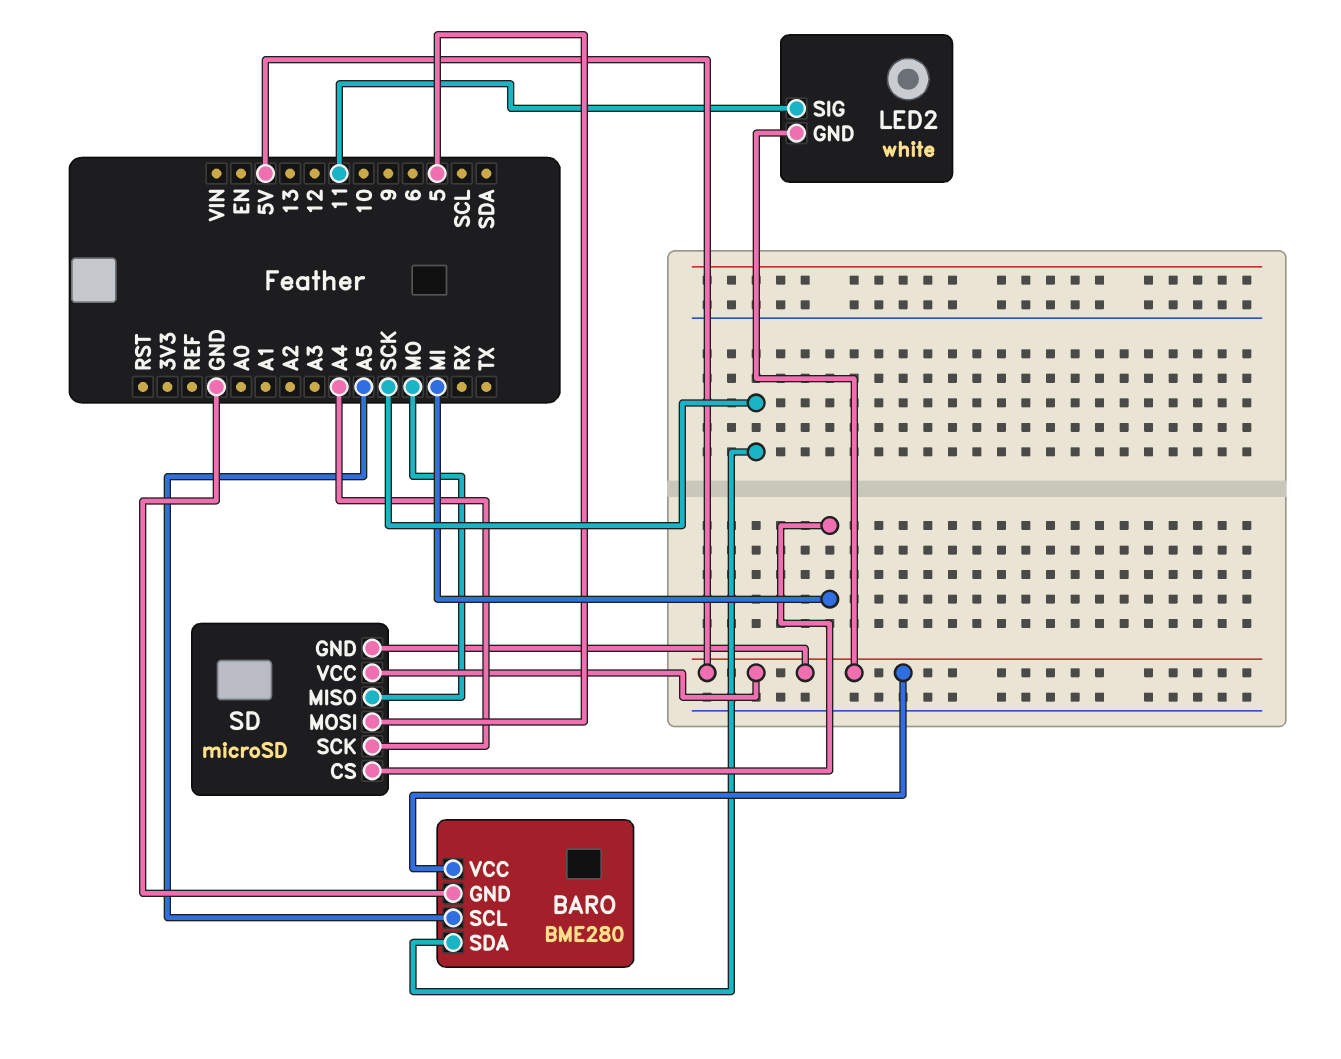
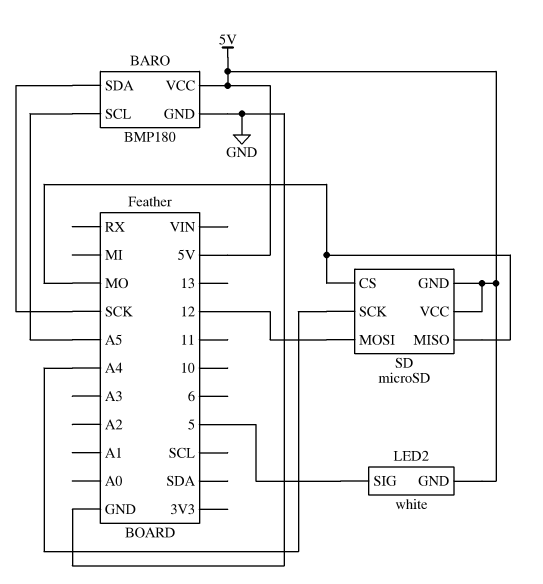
BARO: BME280 -> BMP180
LED2 pin SIG: 11 -> 5
SD pin CS: MI -> MO
SD pin MOSI: 5 -> 12

